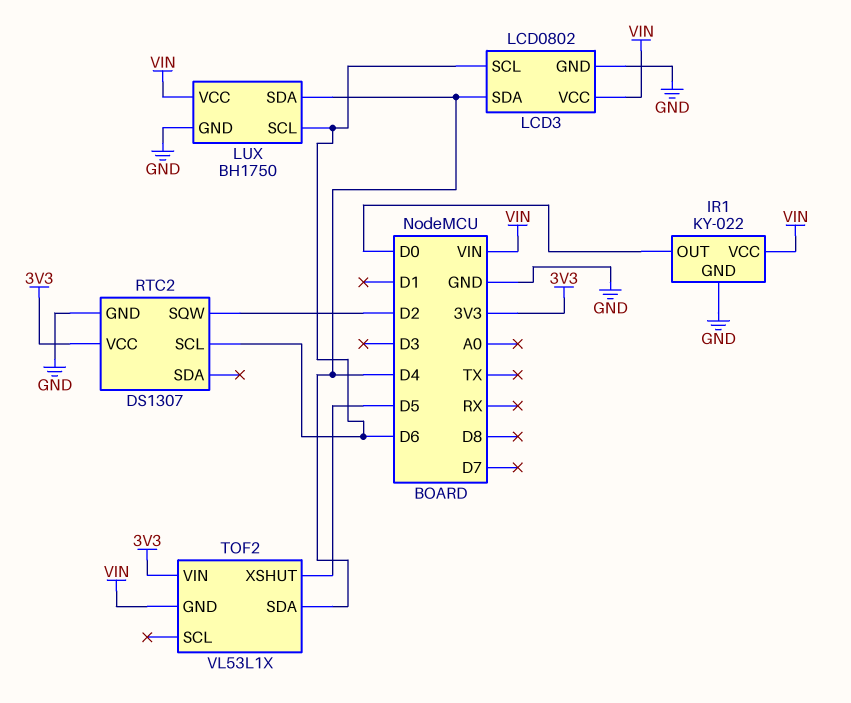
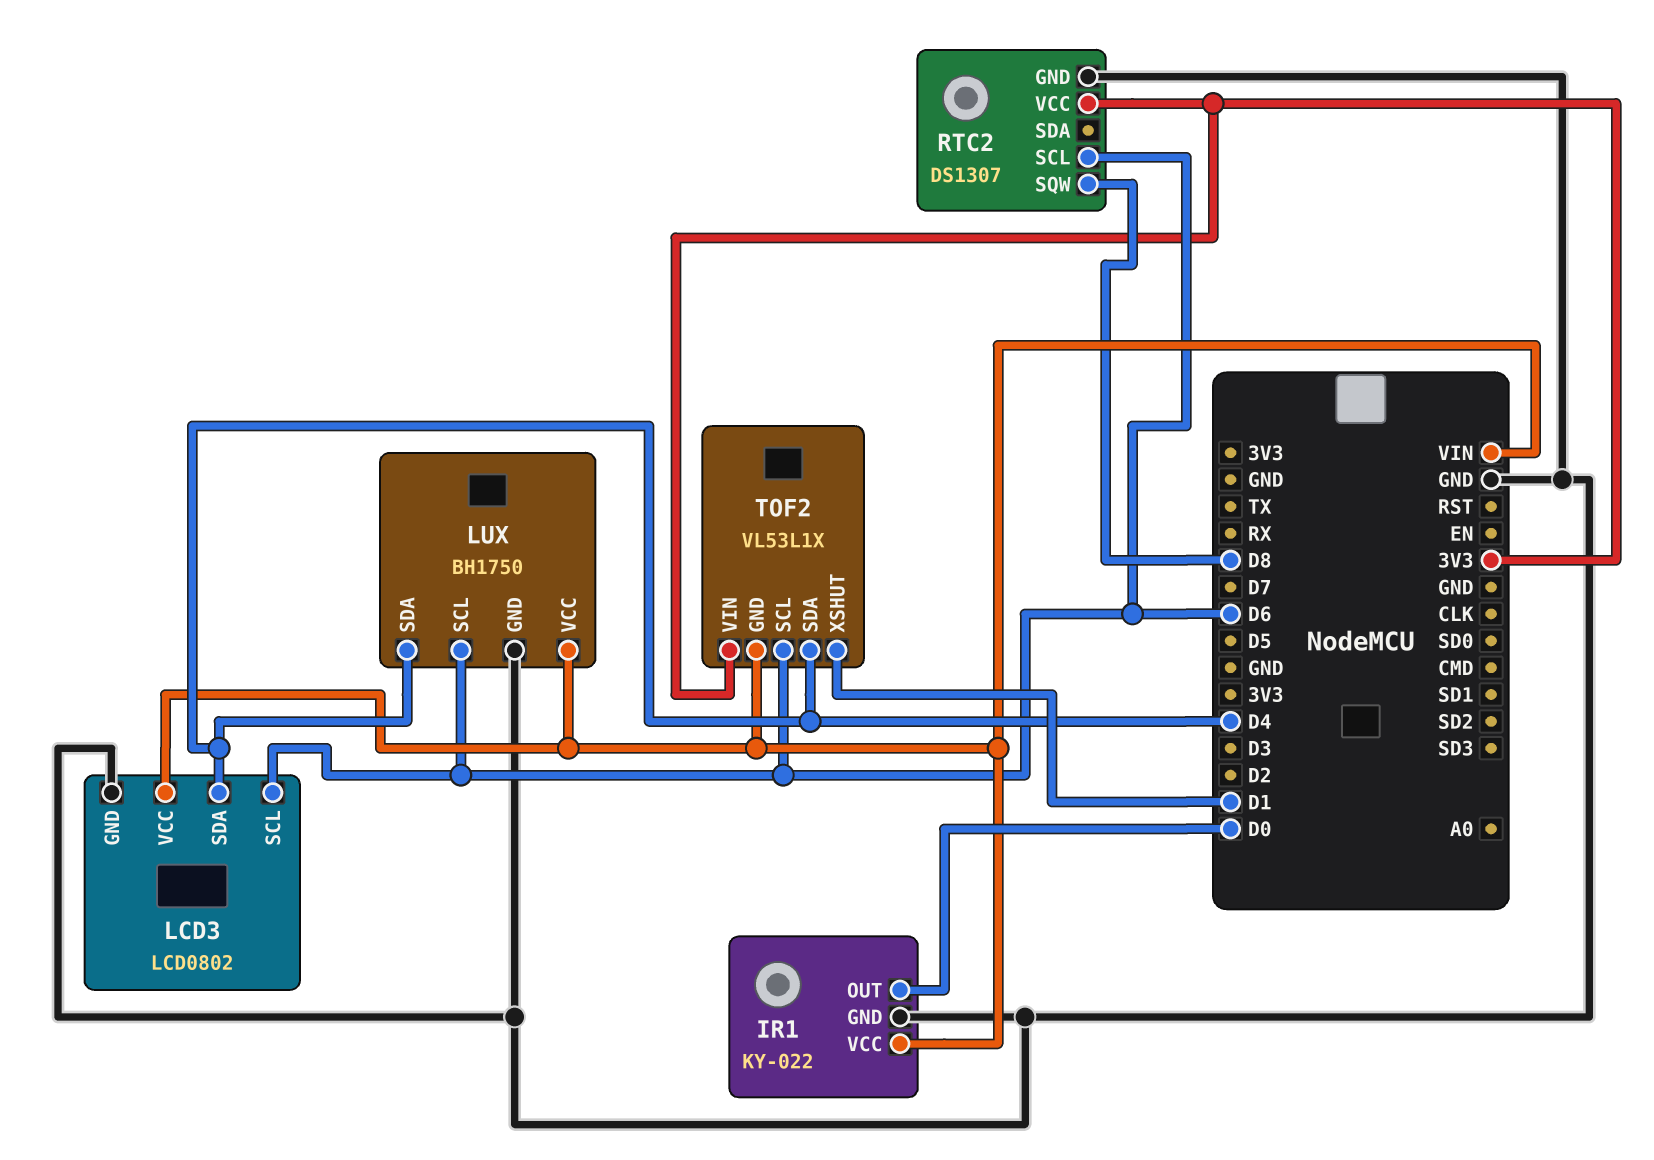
RTC2 pin SQW: D2 -> D8
TOF2 pin SCL: none -> D6
TOF2 pin XSHUT: D5 -> D1

